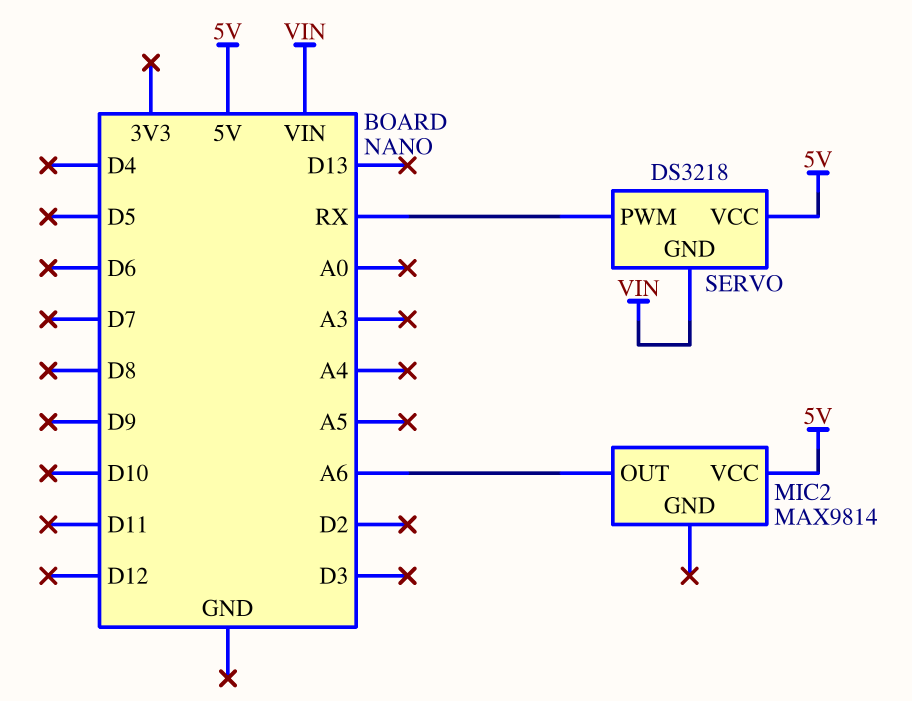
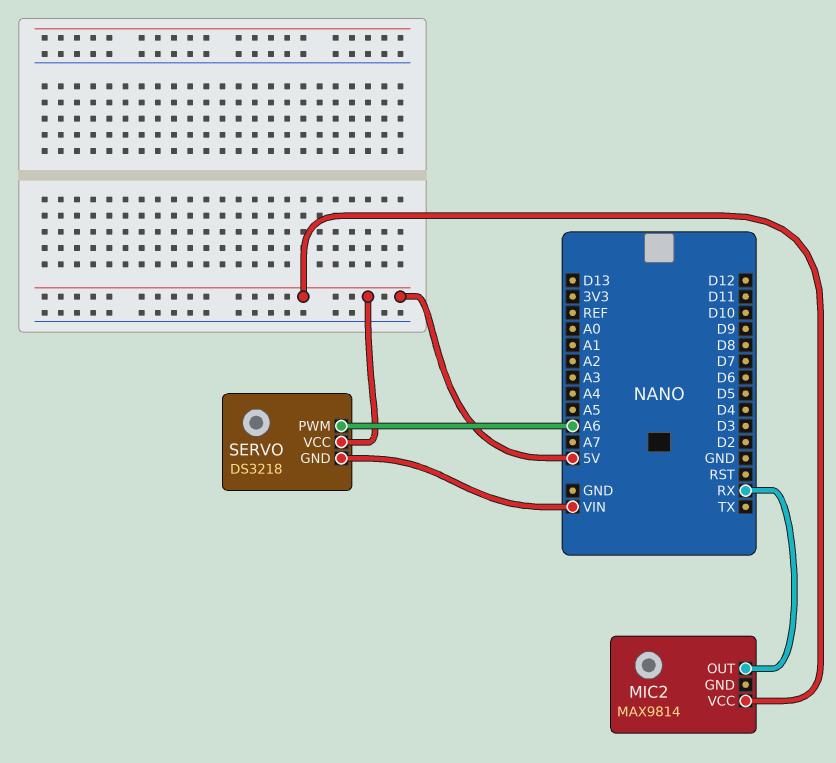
MIC2 pin OUT: A6 -> RX
SERVO pin PWM: RX -> A6

